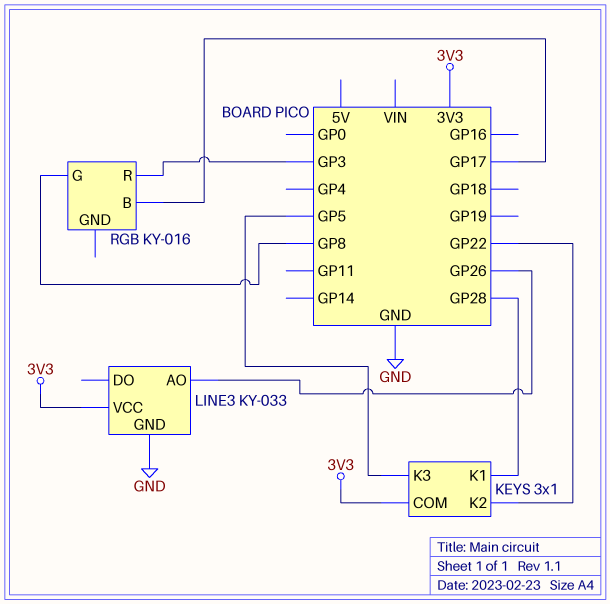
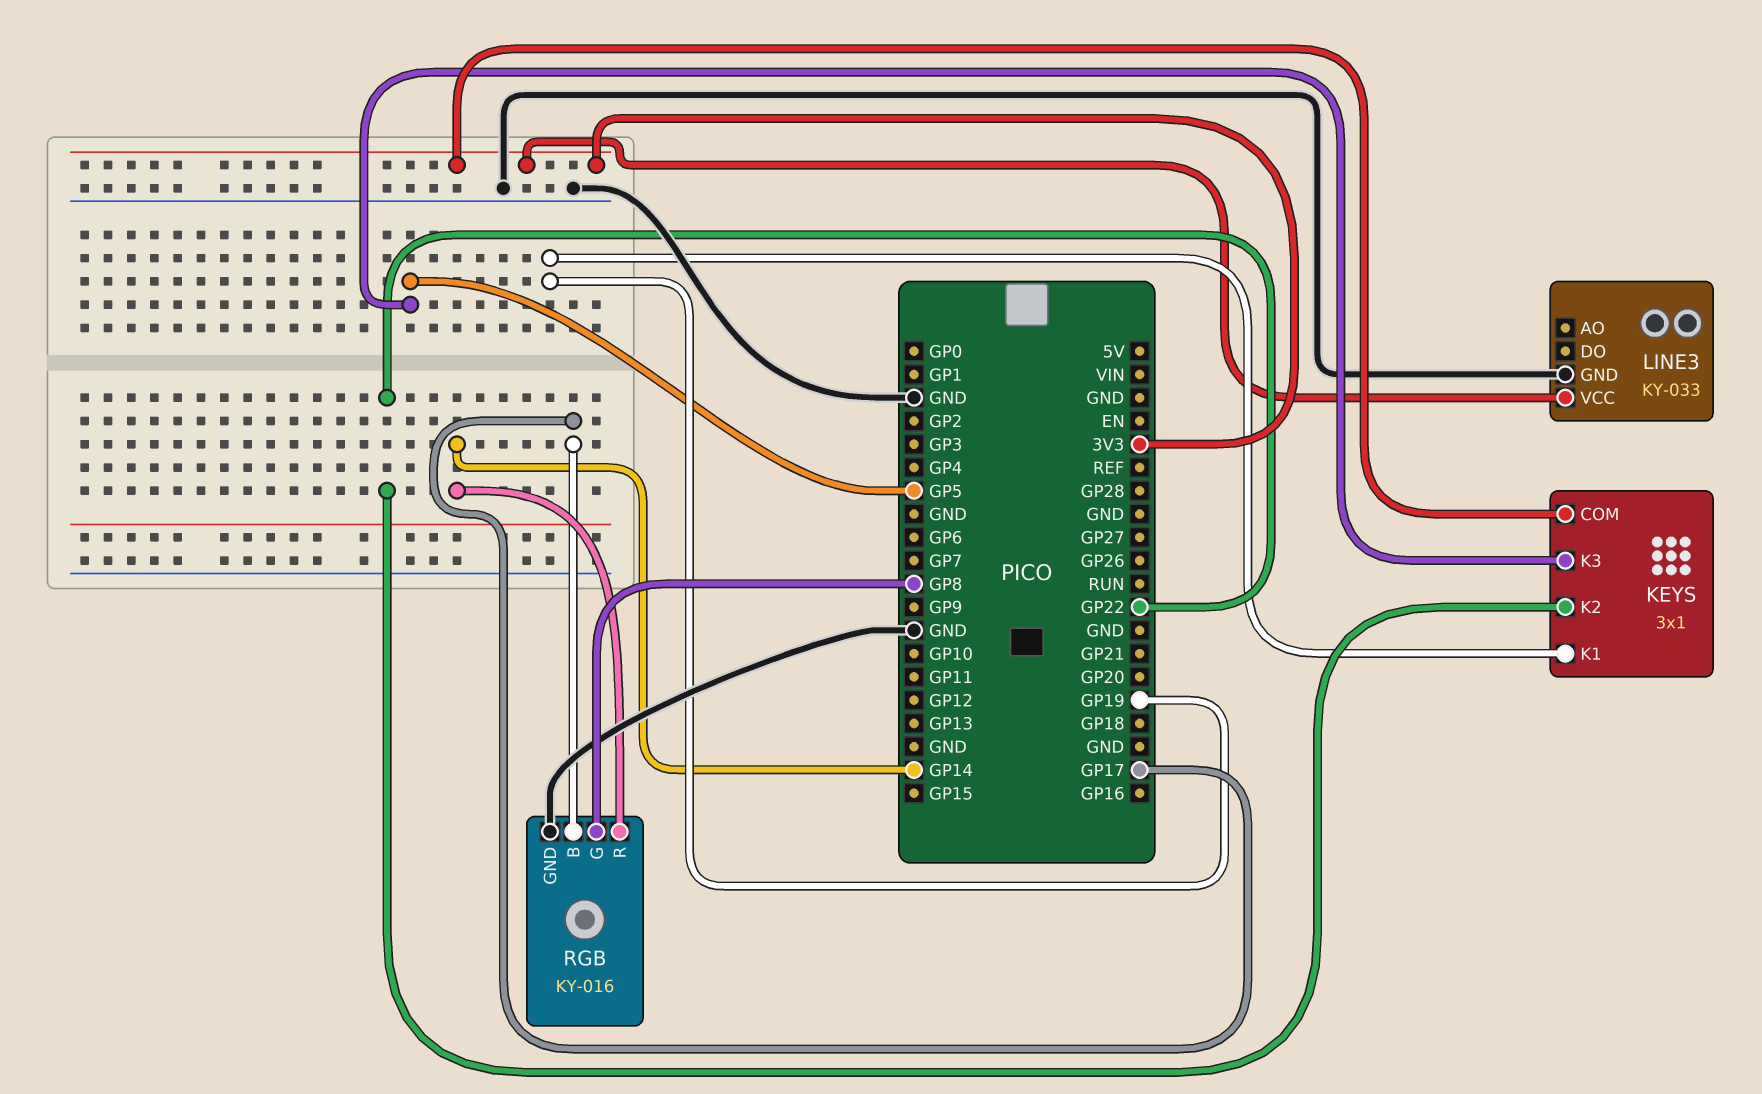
KEYS pin K1: GP28 -> GP19
LINE3 pin AO: GP26 -> none
RGB pin GND: none -> GND
RGB pin R: GP3 -> GP14

